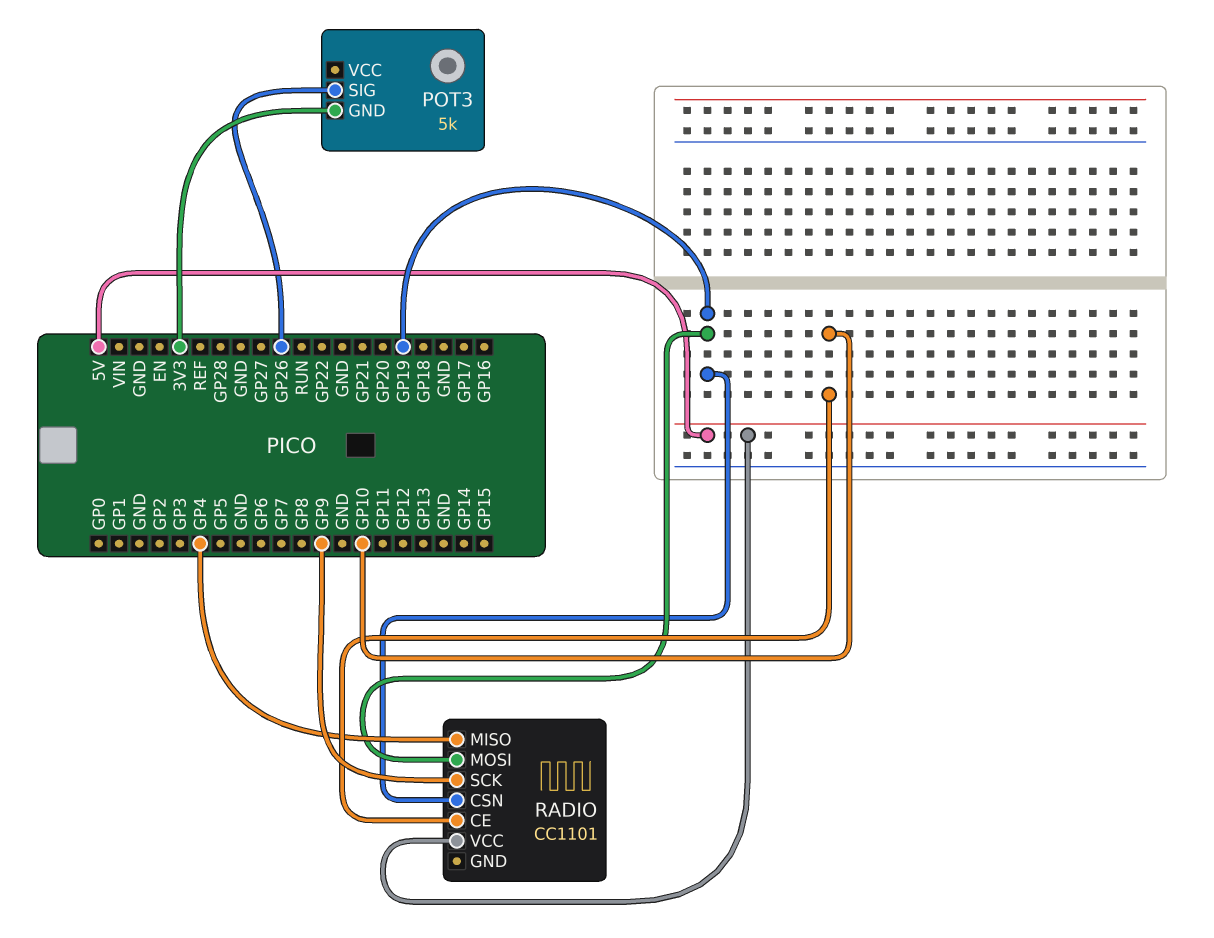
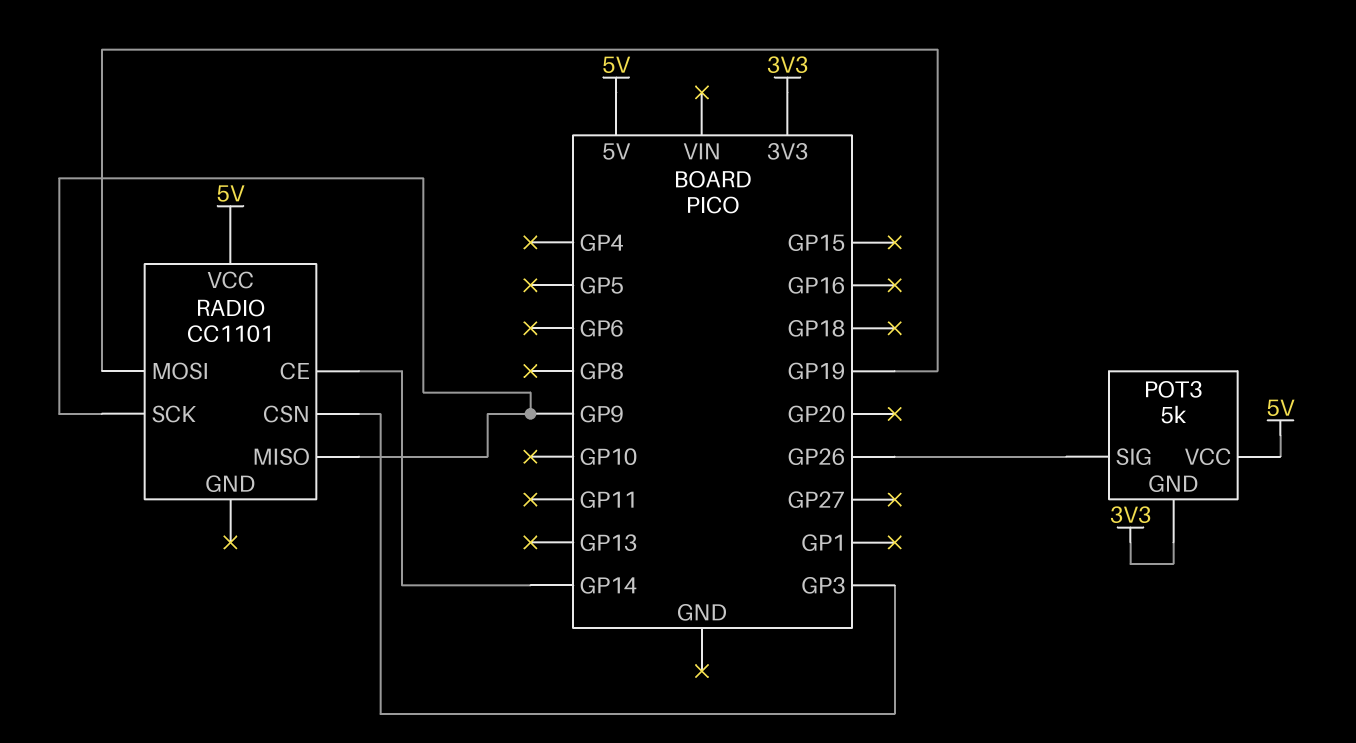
POT3 pin VCC: none -> 5V
RADIO pin CE: GP10 -> GP14
RADIO pin CSN: GP19 -> GP3
RADIO pin MISO: GP4 -> GP9

